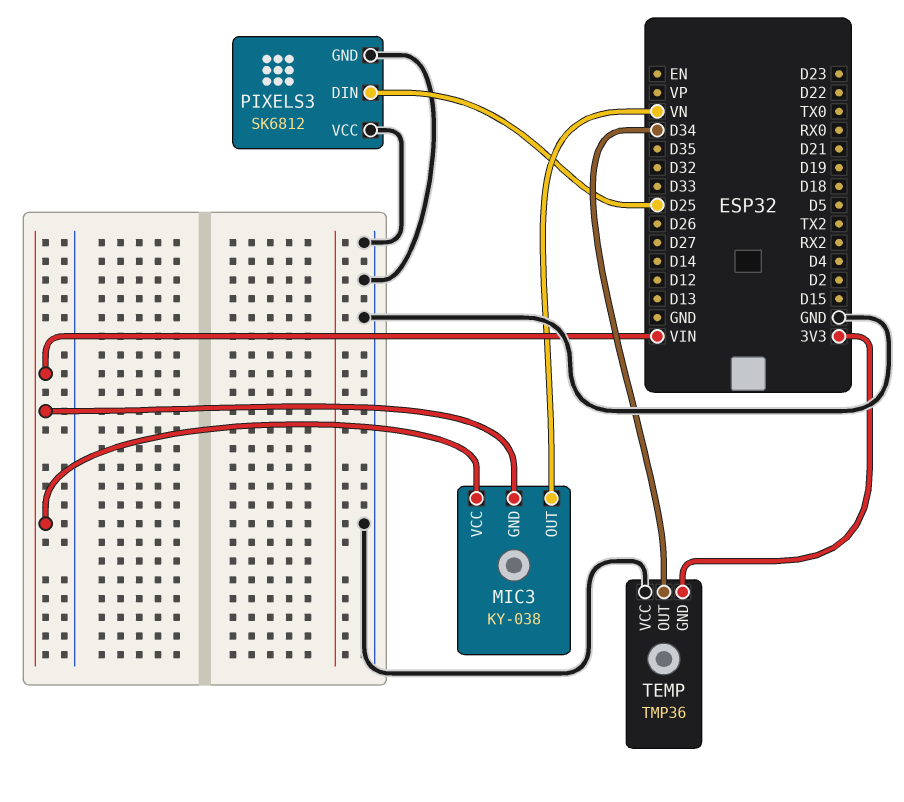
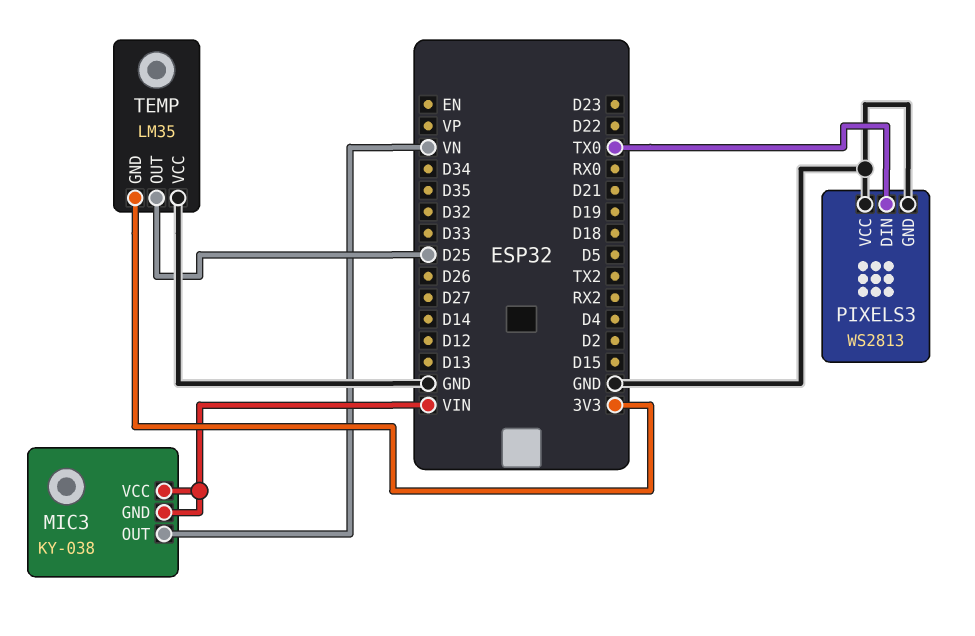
PIXELS3: SK6812 -> WS2813
PIXELS3 pin DIN: D25 -> TX0
TEMP: TMP36 -> LM35
TEMP pin OUT: D34 -> D25

